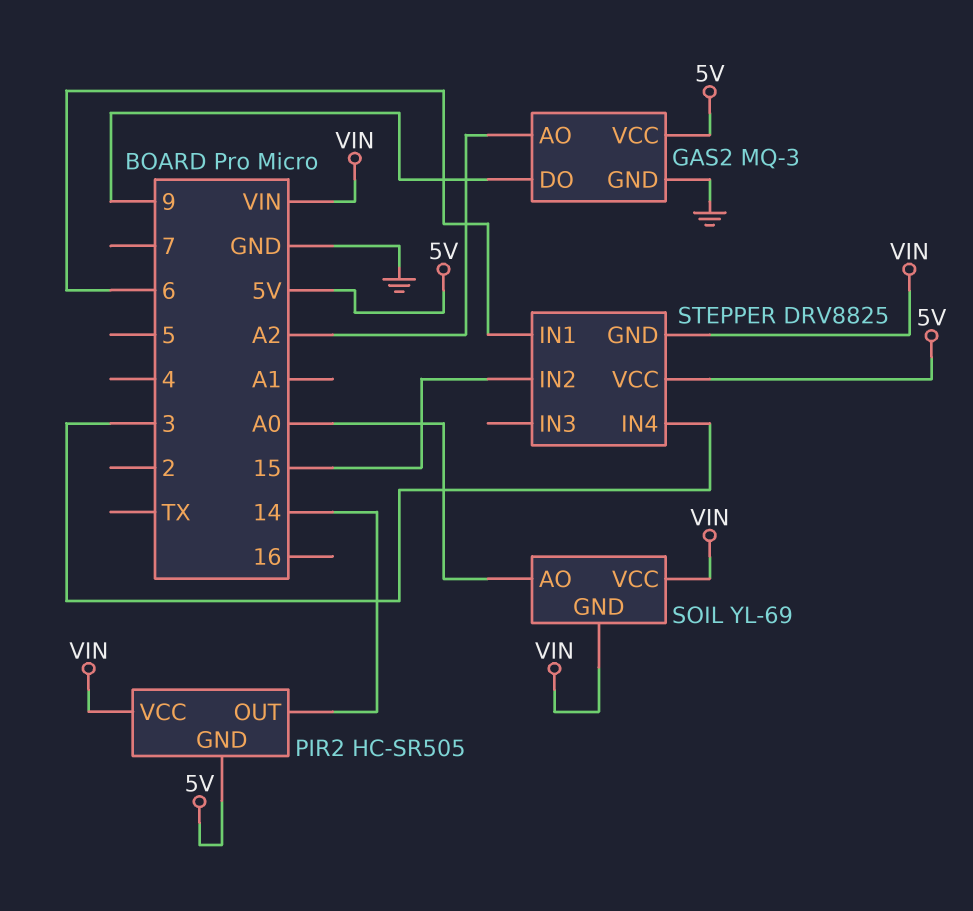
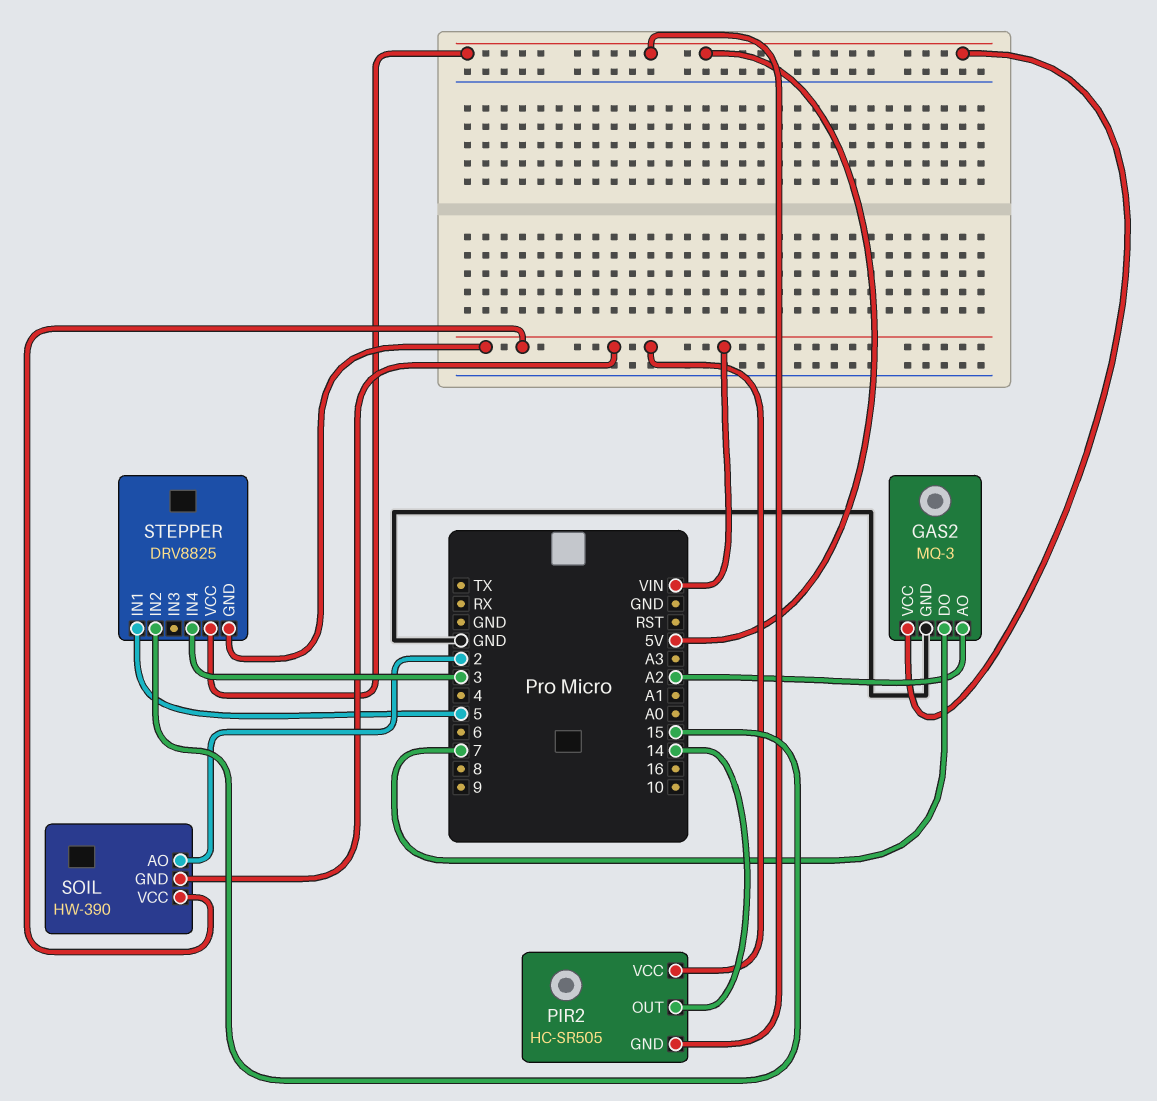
GAS2 pin DO: 9 -> 7
SOIL: YL-69 -> HW-390
SOIL pin AO: A0 -> 2
STEPPER pin IN1: 6 -> 5

